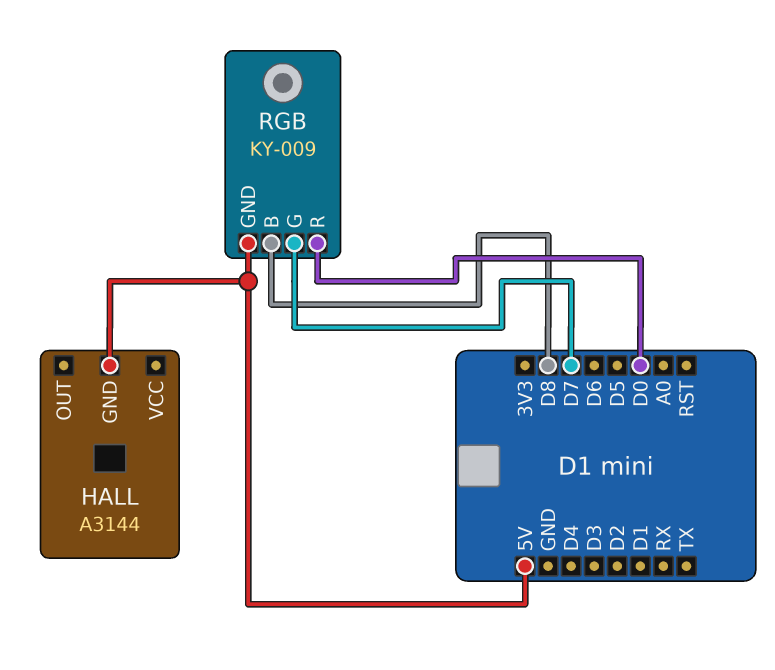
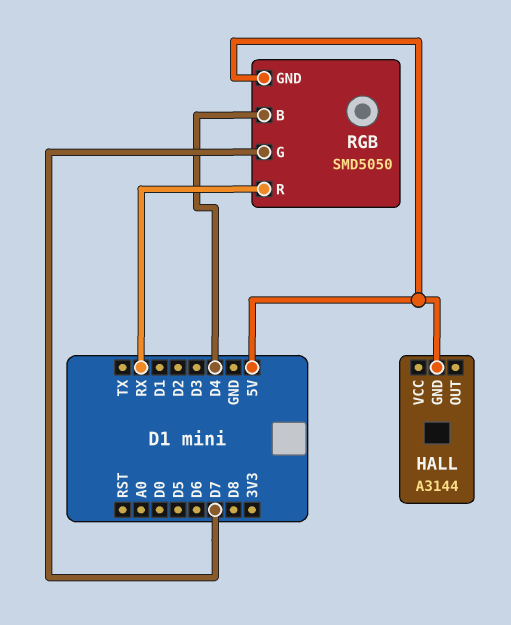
RGB: KY-009 -> SMD5050
RGB pin B: D8 -> D4
RGB pin R: D0 -> RX

